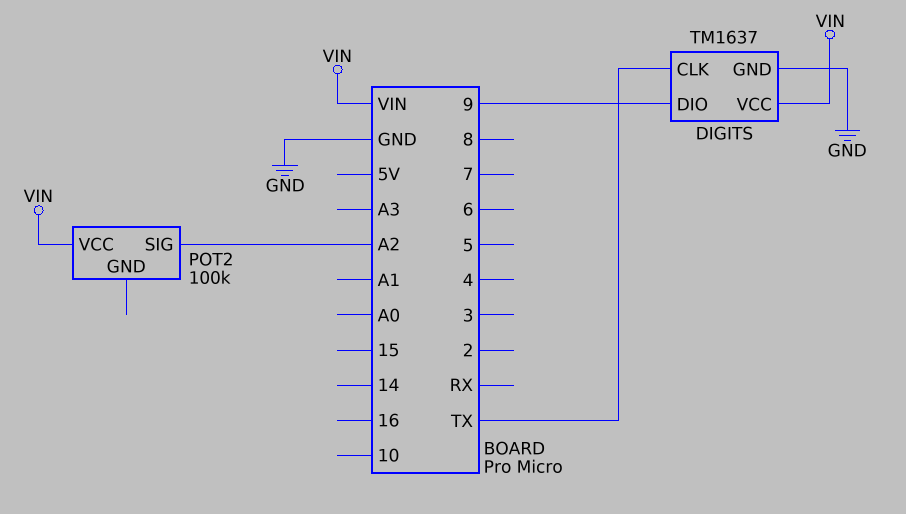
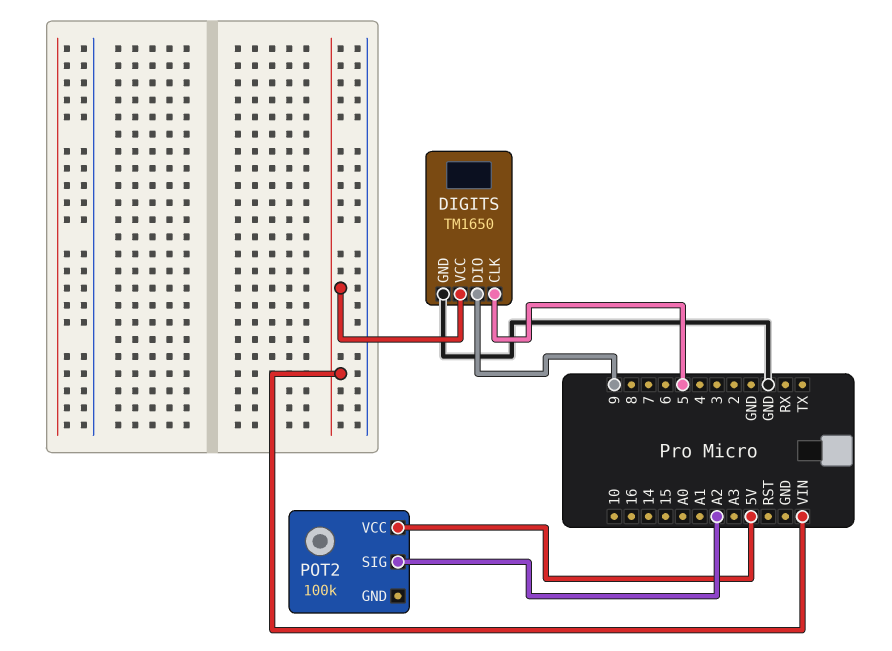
DIGITS: TM1637 -> TM1650
DIGITS pin CLK: TX -> 5
POT2 pin VCC: VIN -> 5V

